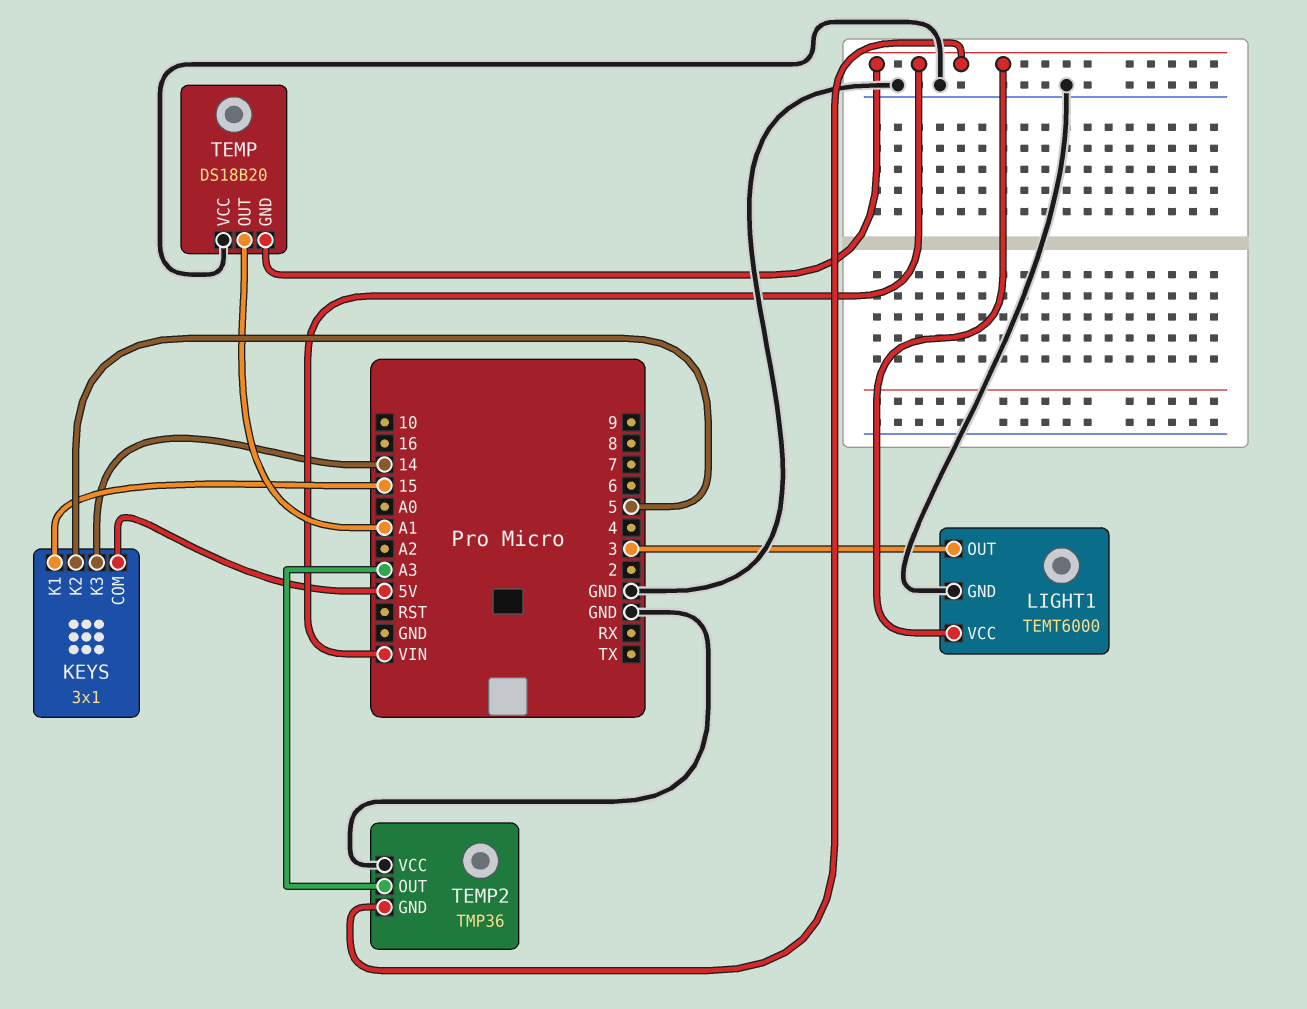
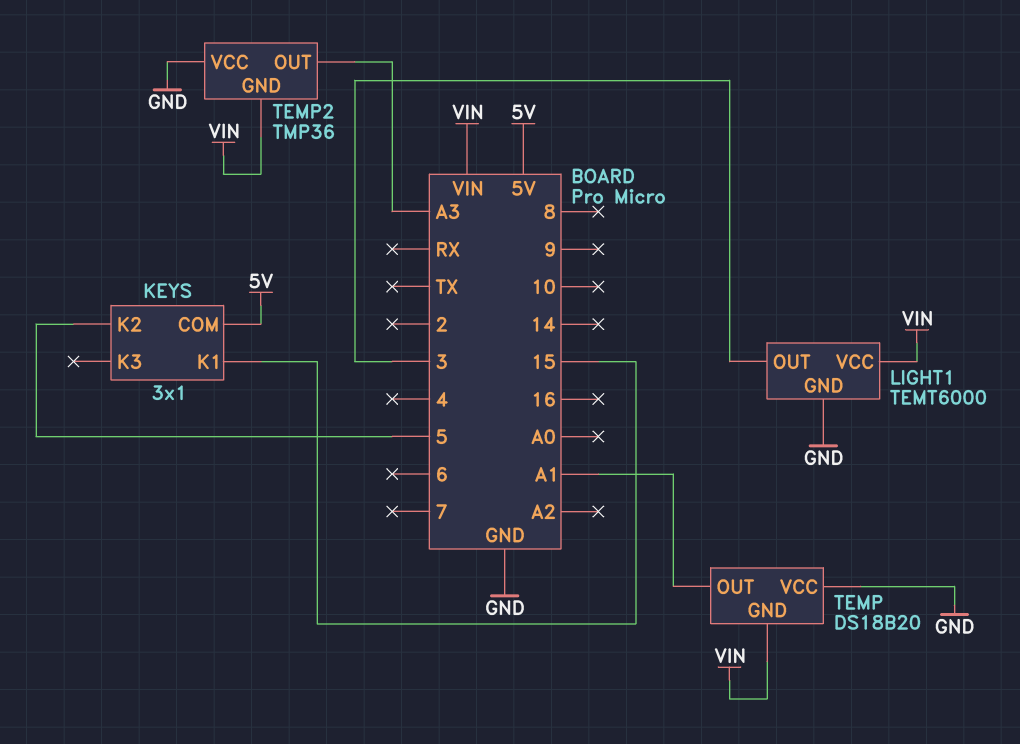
KEYS pin K3: 14 -> none

